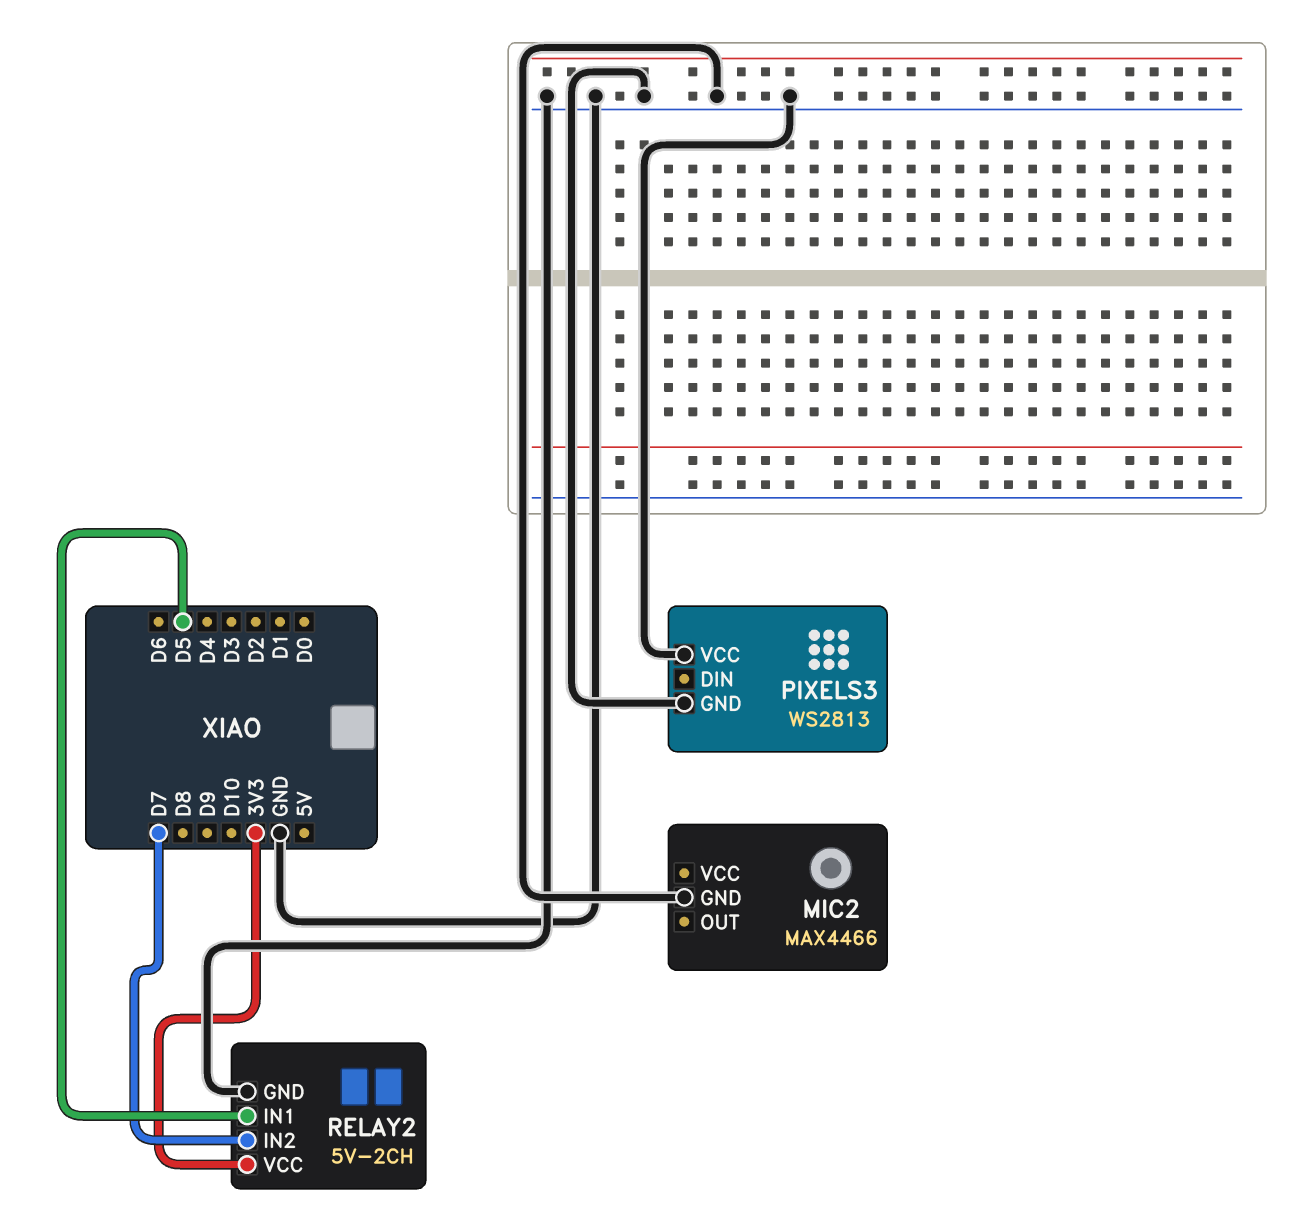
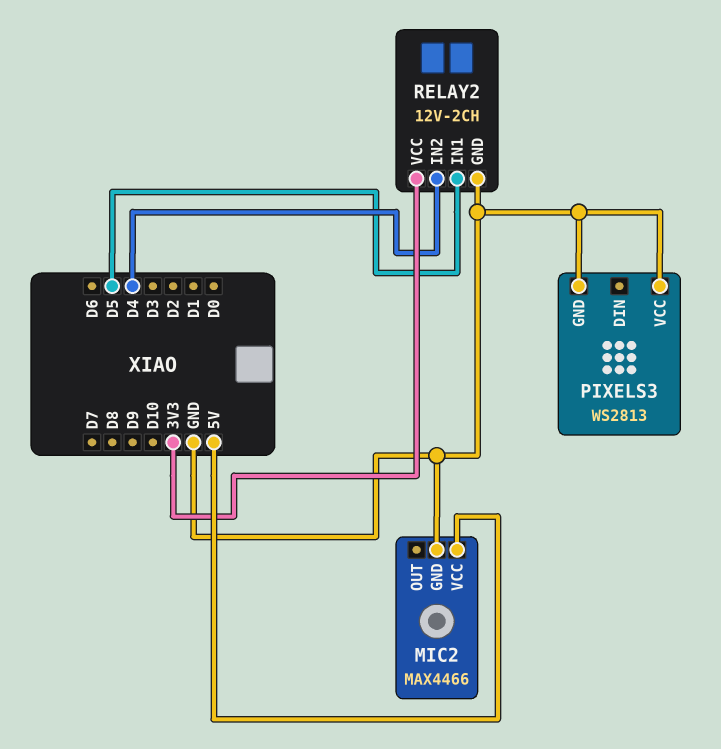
MIC2 pin VCC: none -> 5V
RELAY2: 5V-2CH -> 12V-2CH
RELAY2 pin IN2: D7 -> D4

